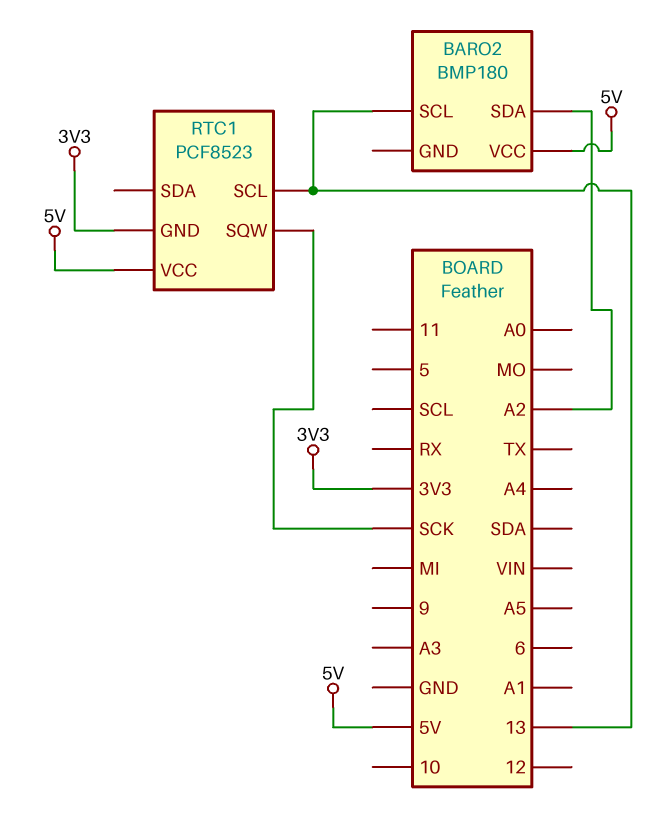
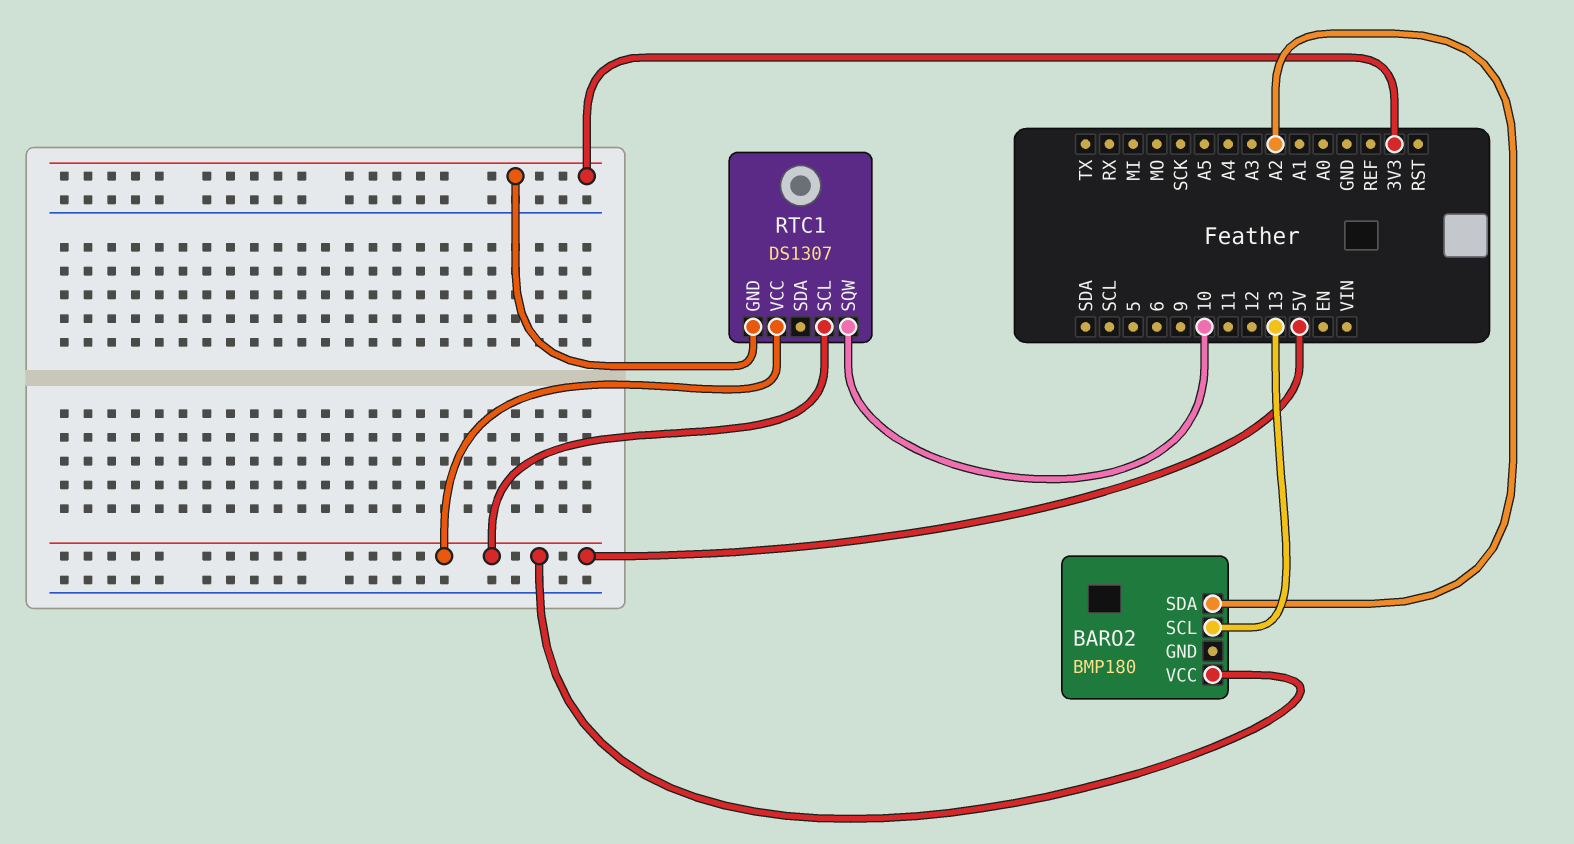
RTC1: PCF8523 -> DS1307
RTC1 pin SCL: 13 -> 5V
RTC1 pin SQW: SCK -> 10

